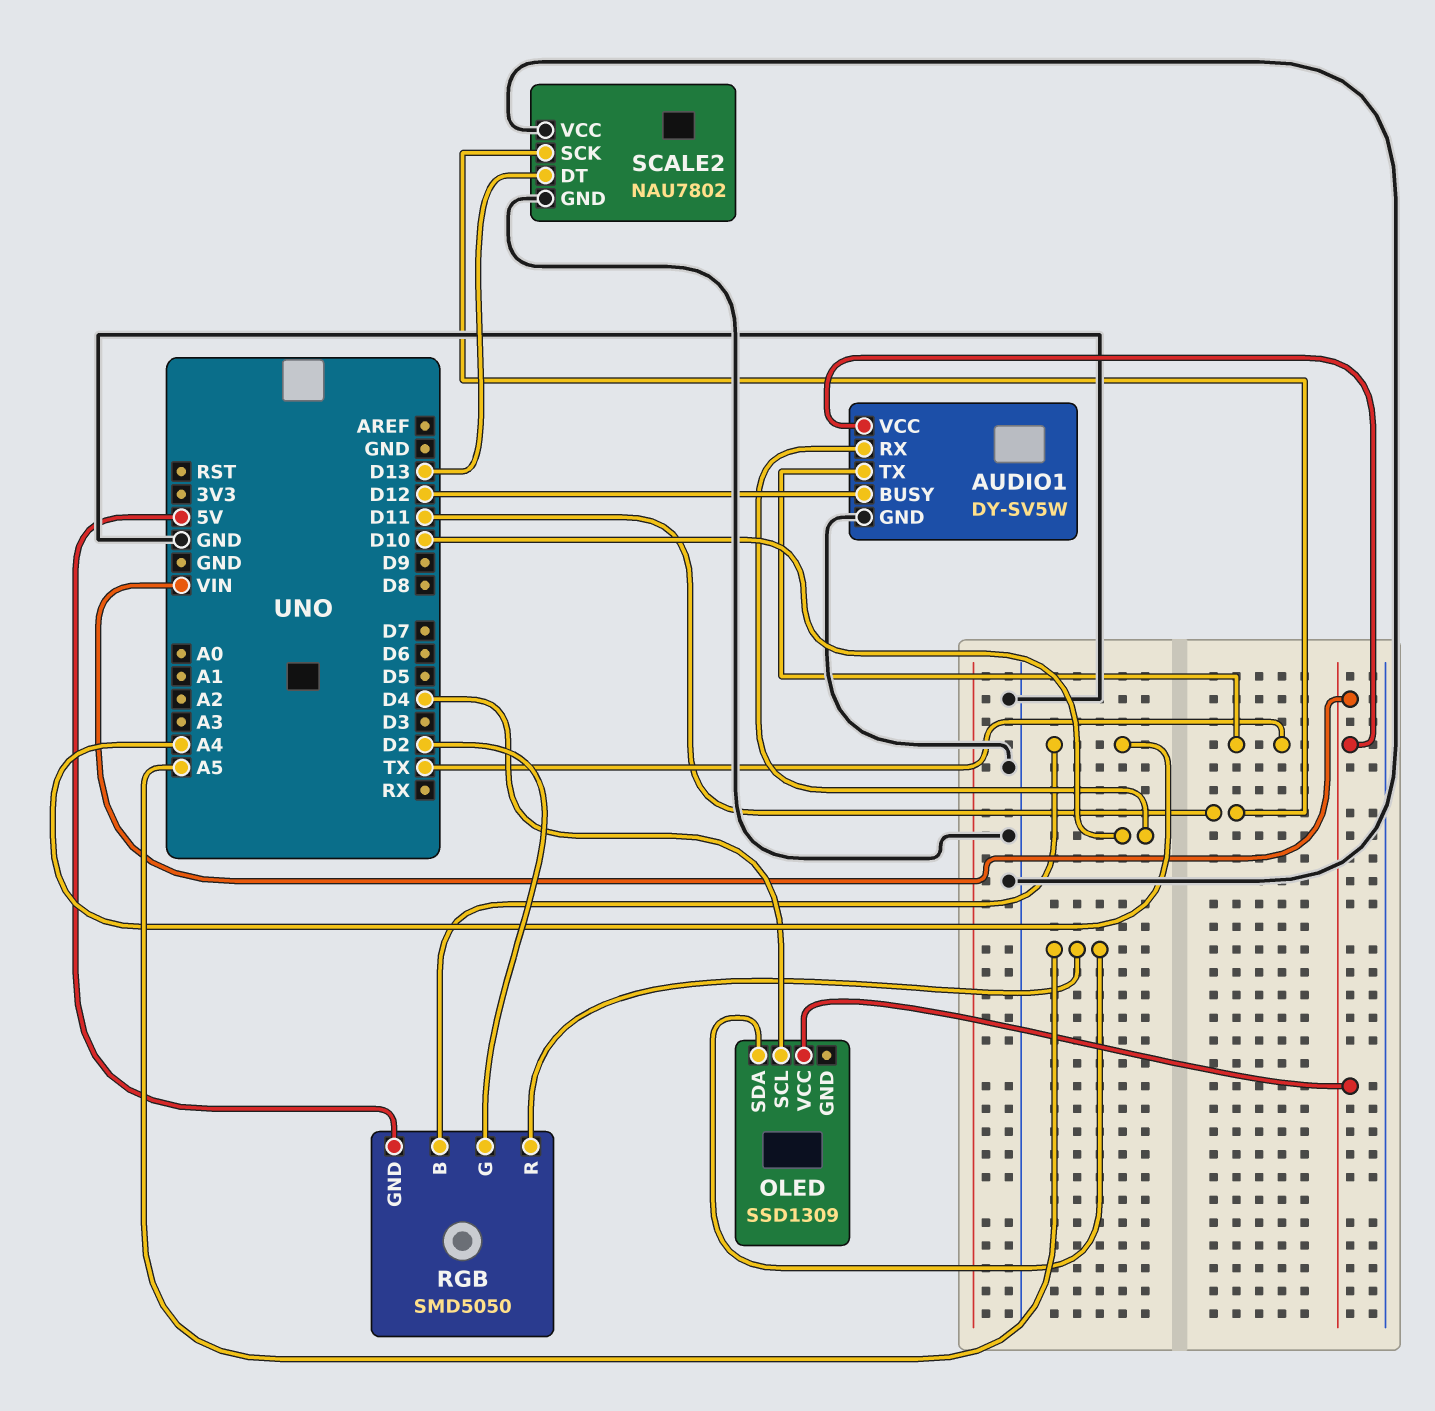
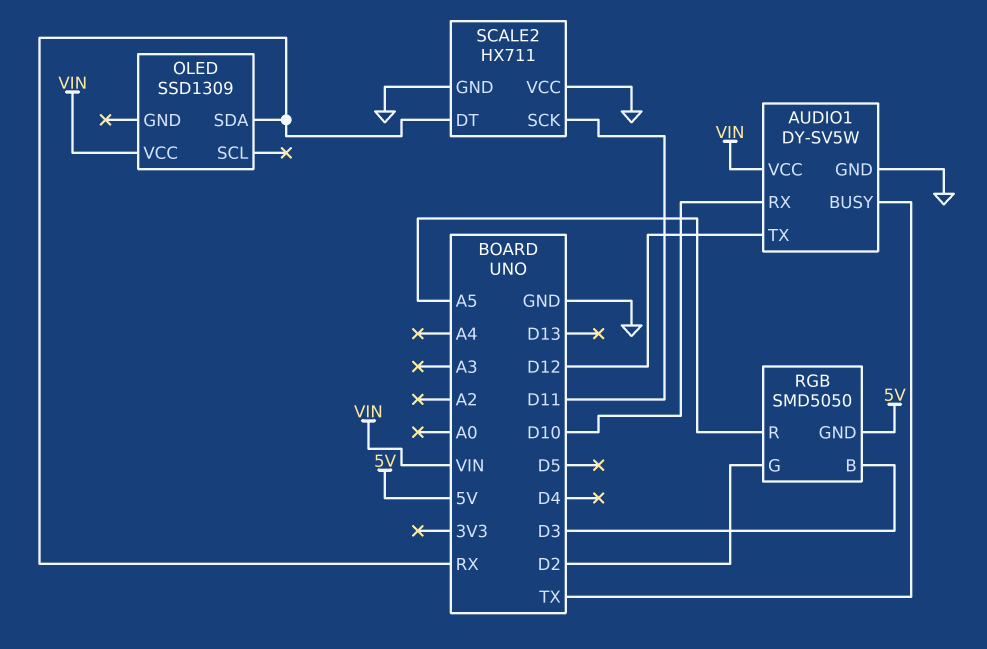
AUDIO1 pin BUSY: D12 -> TX
AUDIO1 pin TX: TX -> D12
OLED pin SCL: D4 -> none
OLED pin SDA: A5 -> RX
RGB pin B: A4 -> D3
SCALE2: NAU7802 -> HX711
SCALE2 pin DT: D13 -> RX

